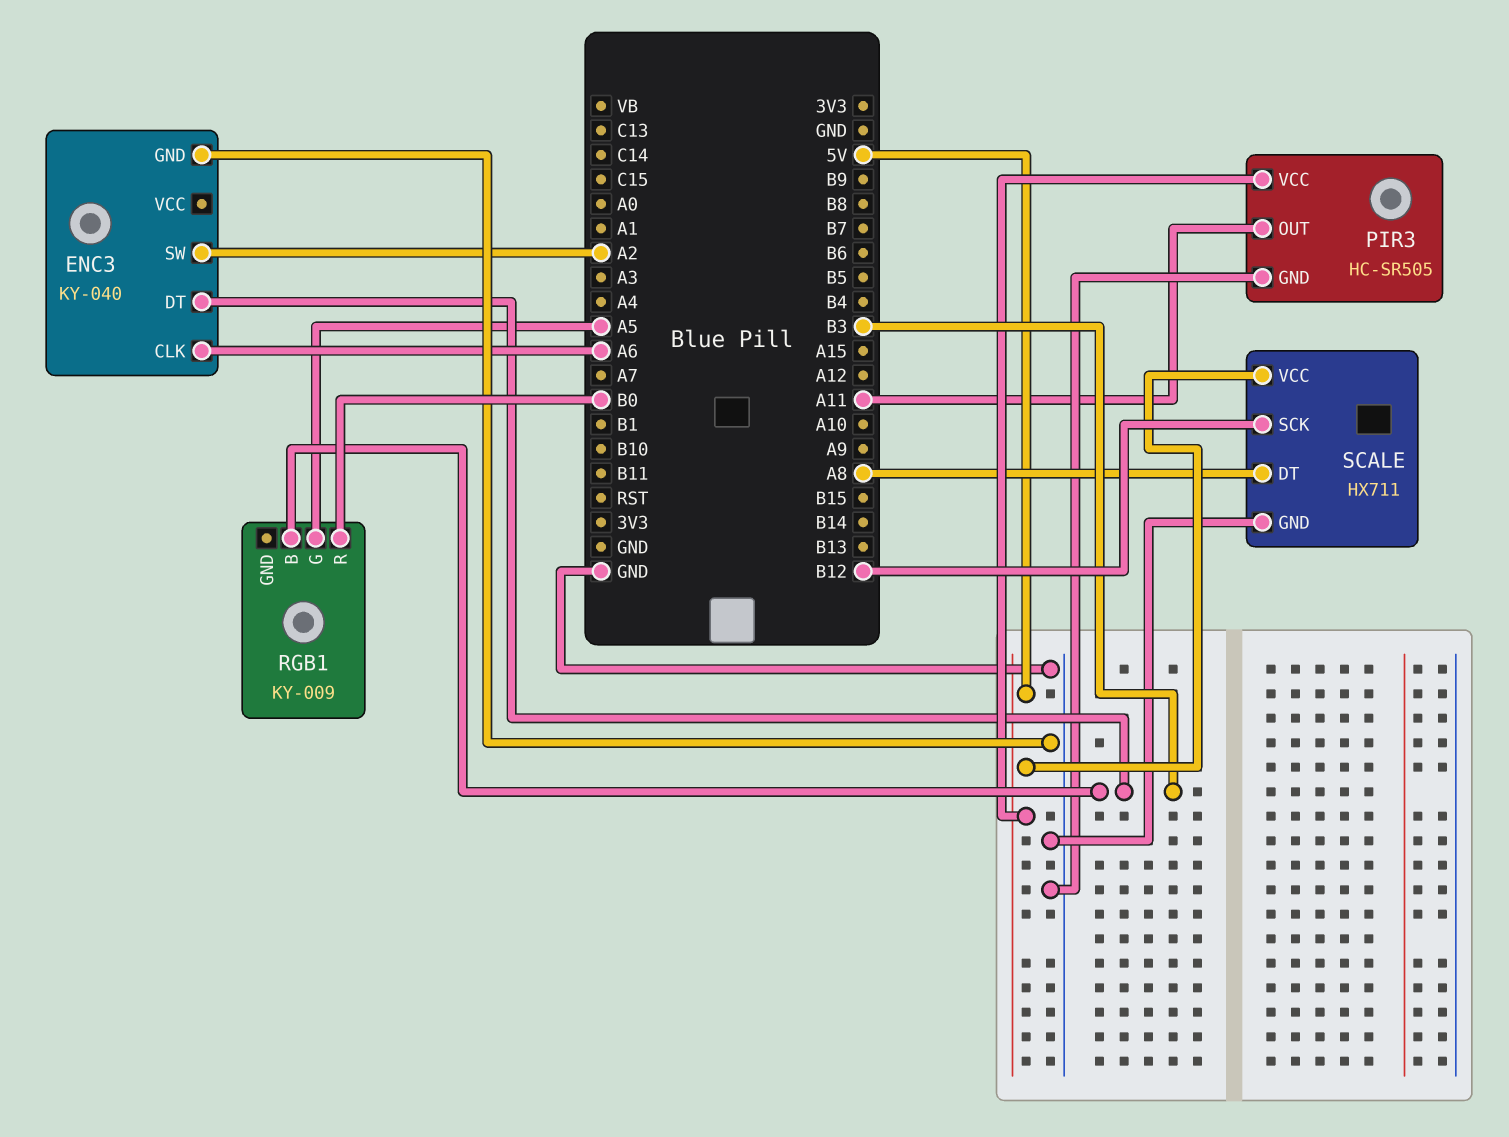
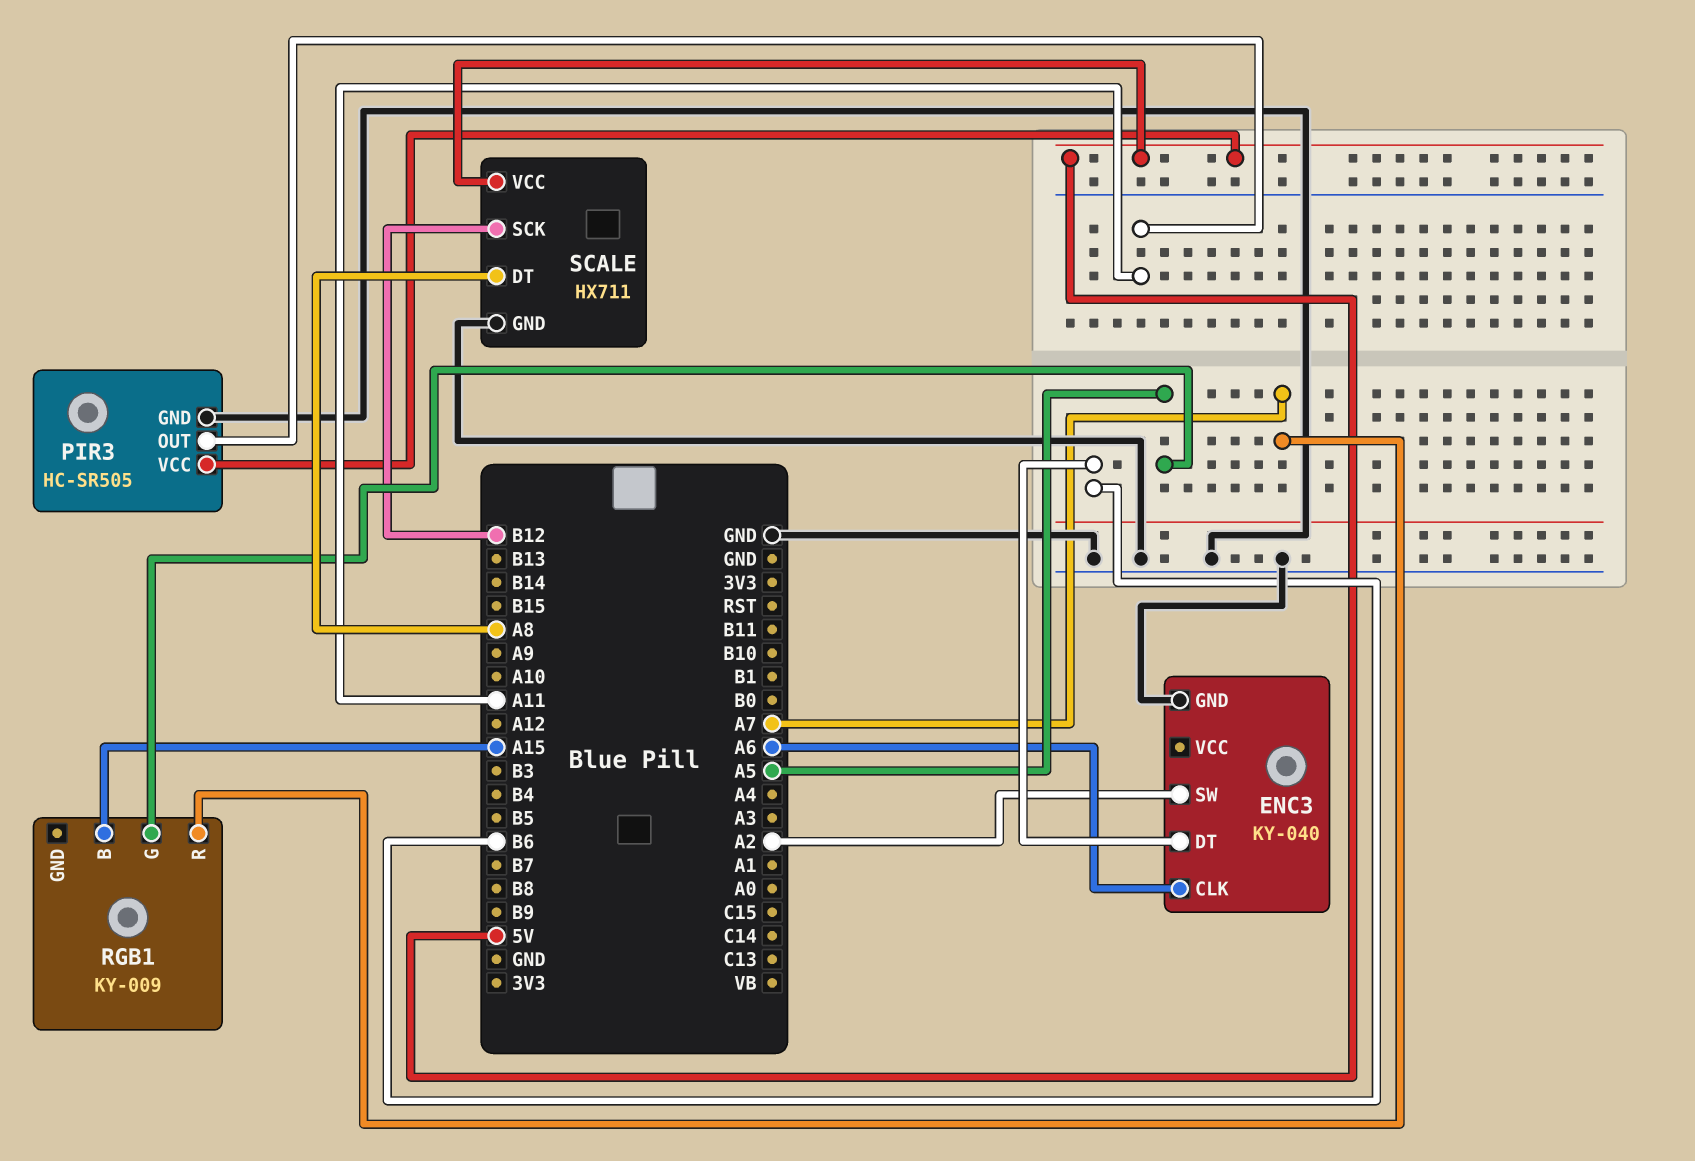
ENC3 pin DT: B3 -> B6
RGB1 pin B: B3 -> A15
RGB1 pin R: B0 -> A7

